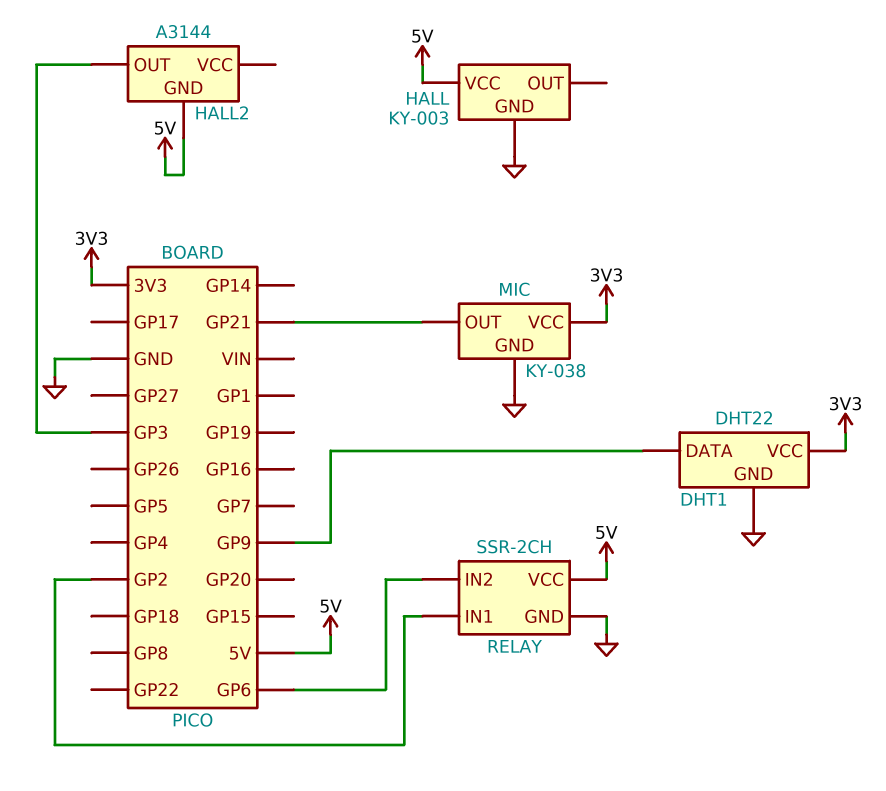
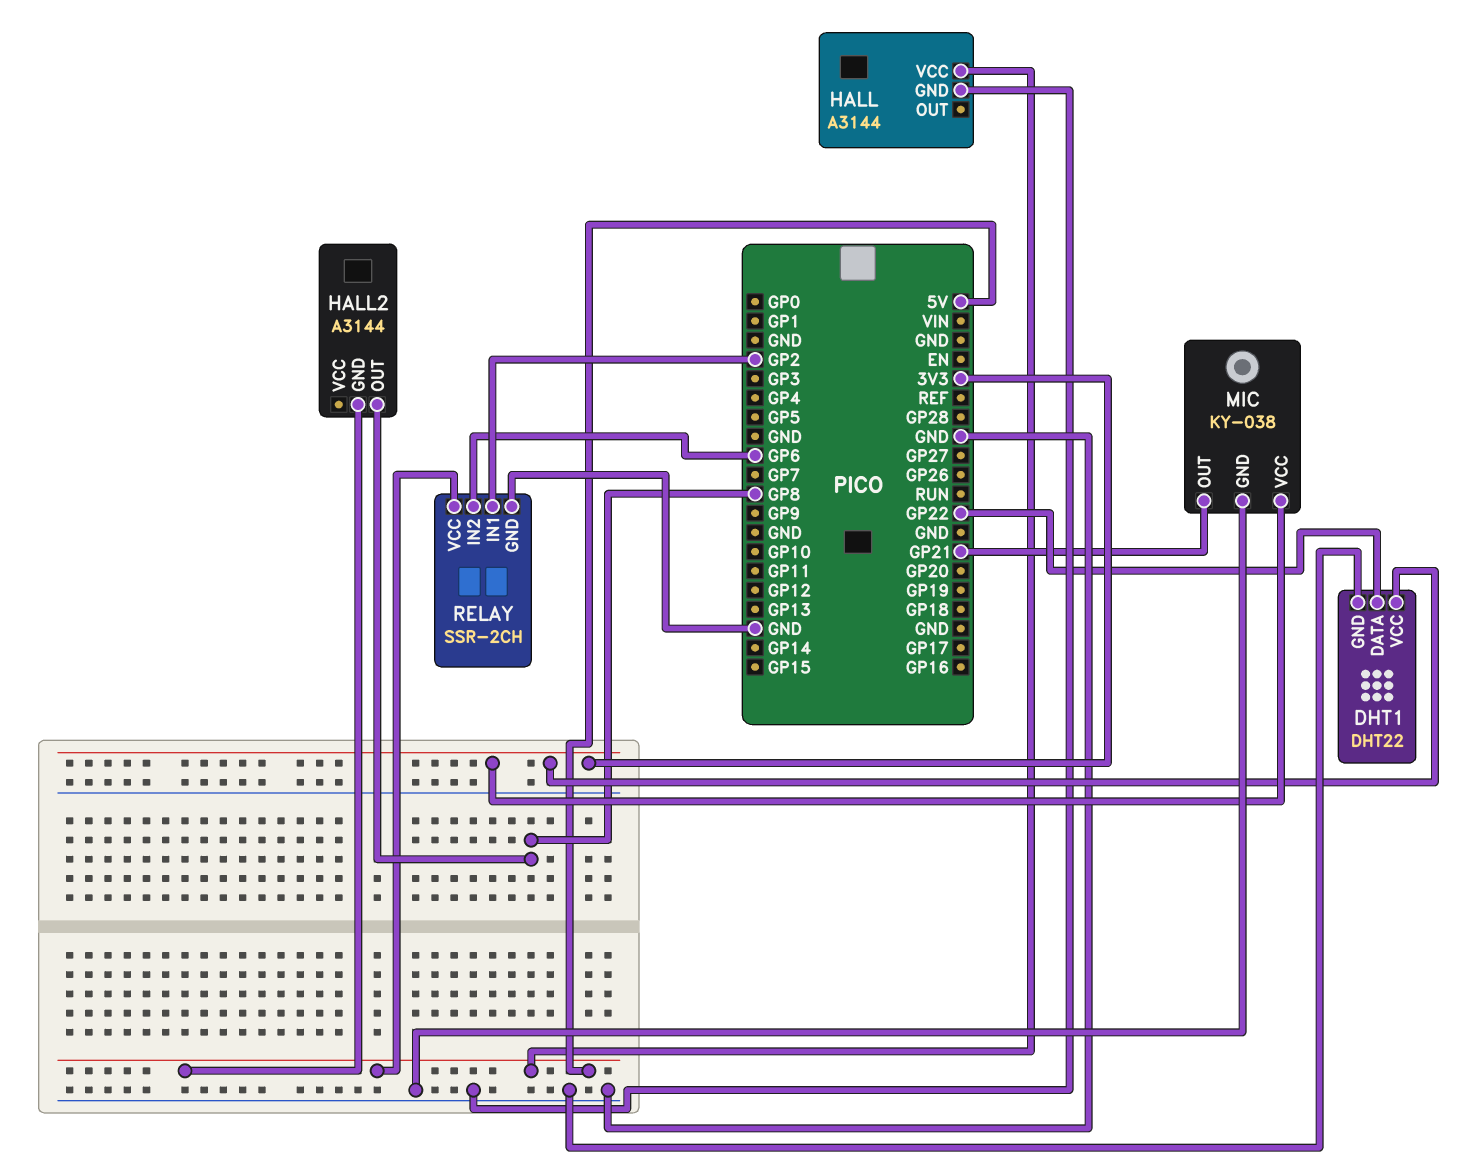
DHT1 pin DATA: GP9 -> GP22
HALL: KY-003 -> A3144
HALL2 pin OUT: GP3 -> GP8

